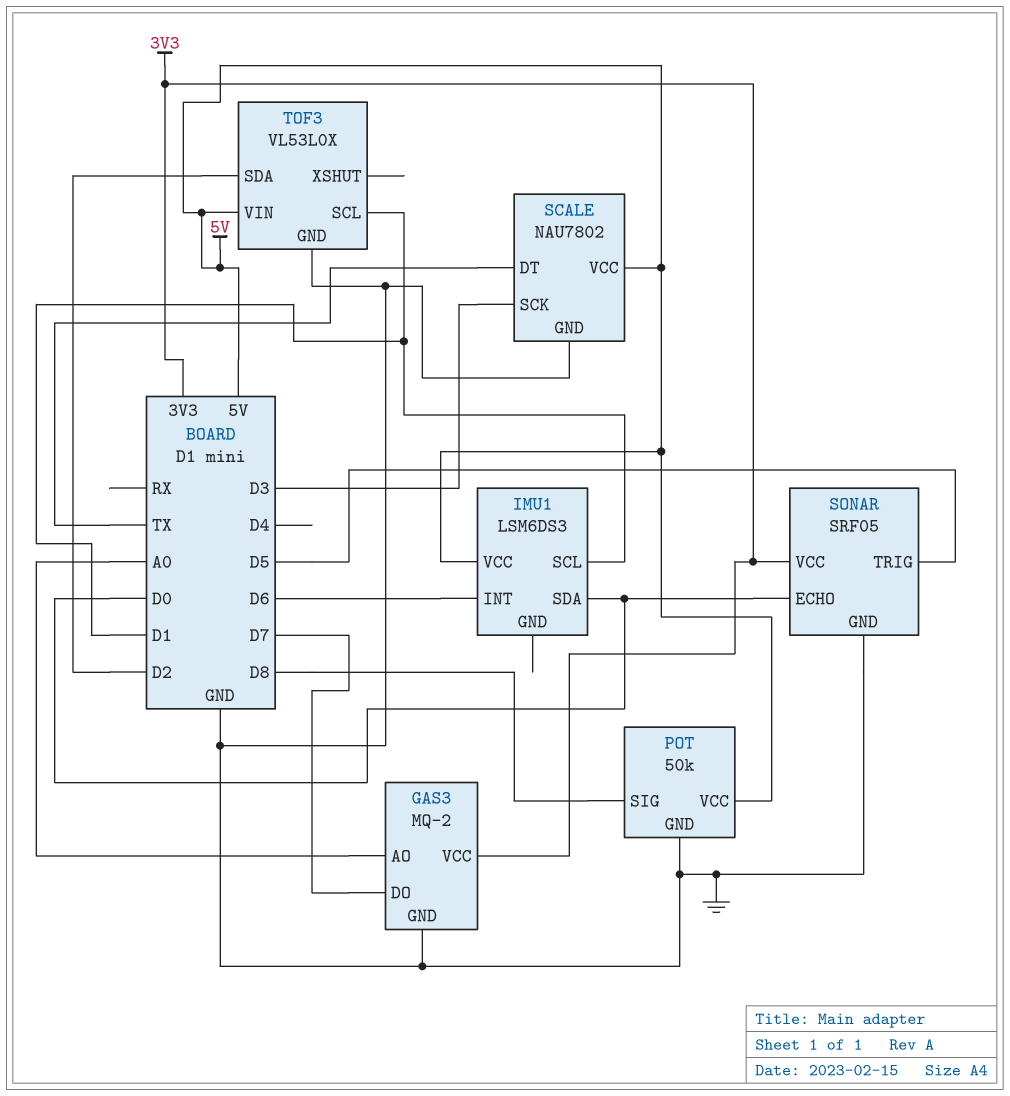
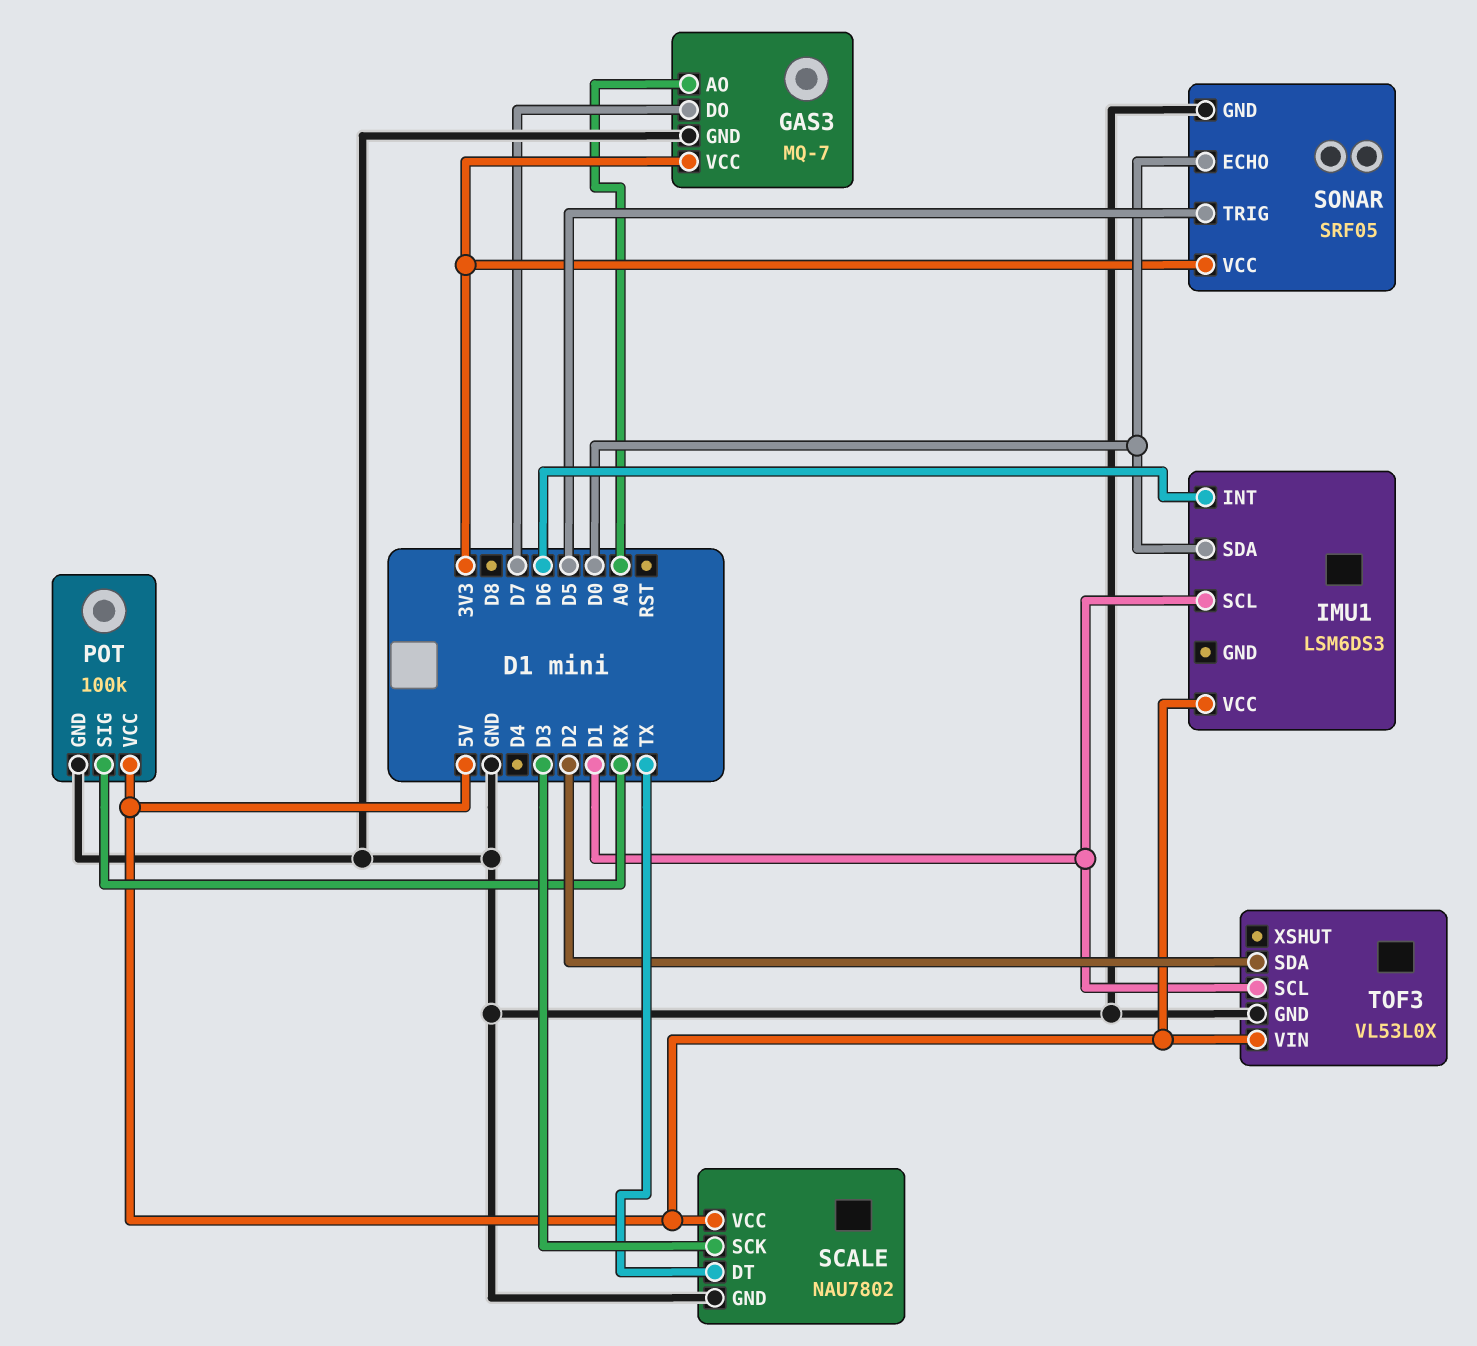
GAS3: MQ-2 -> MQ-7
POT: 50k -> 100k
POT pin SIG: D8 -> RX

